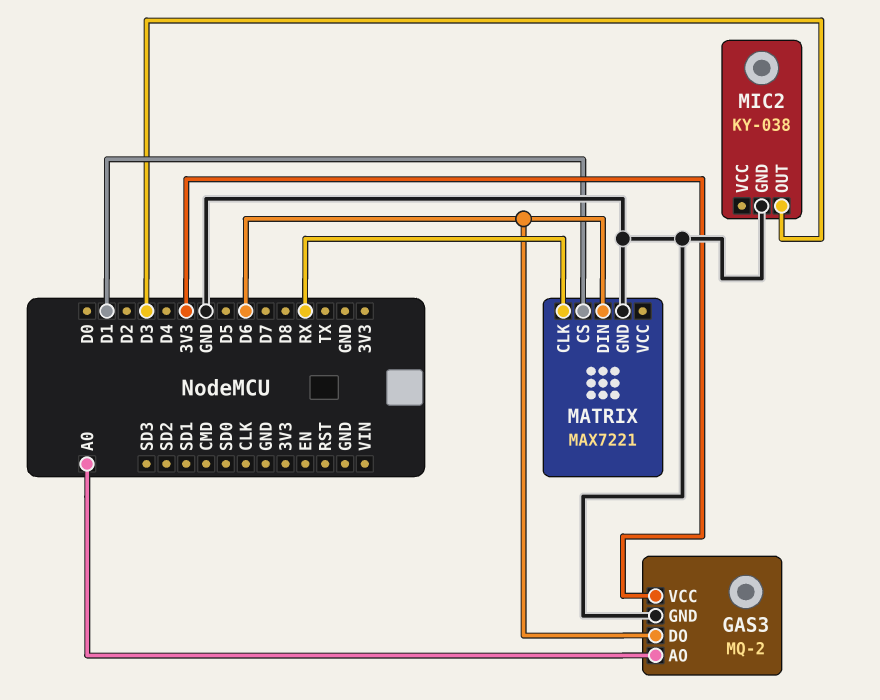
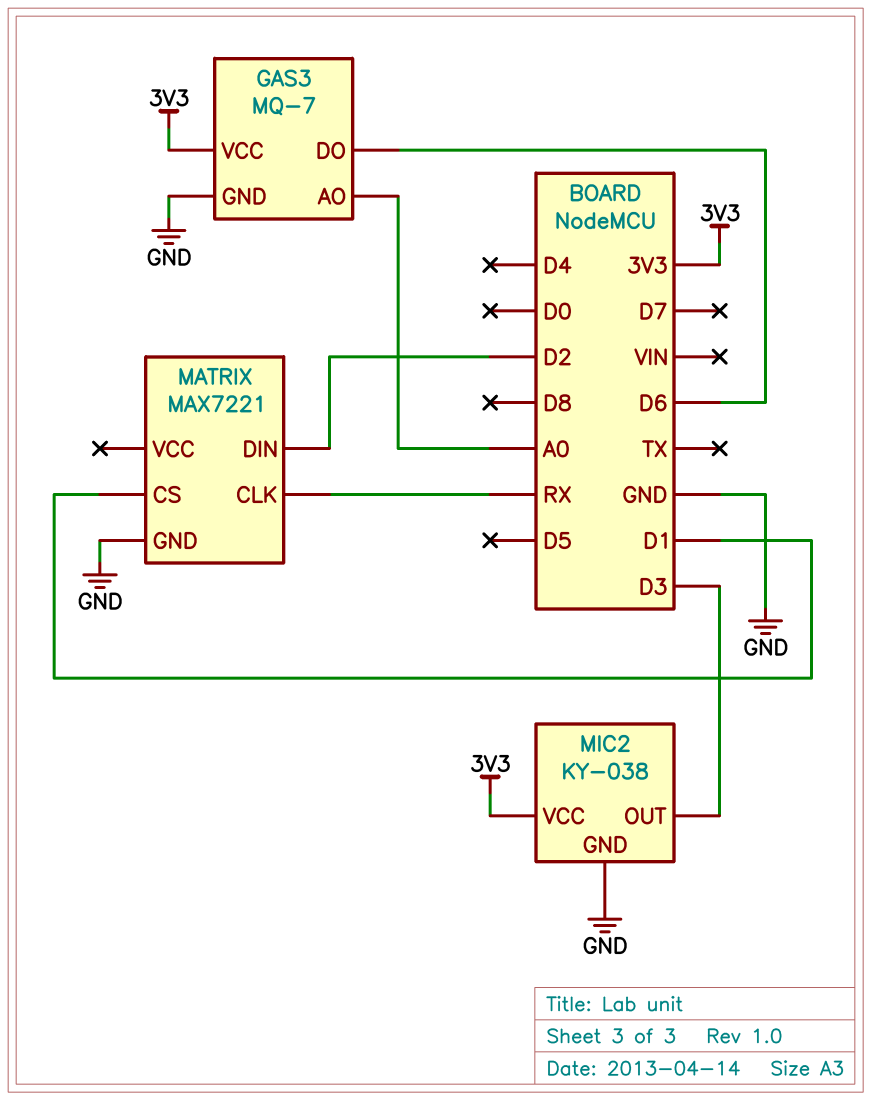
GAS3: MQ-2 -> MQ-7
MATRIX pin DIN: D6 -> D2
MIC2 pin VCC: none -> 3V3

